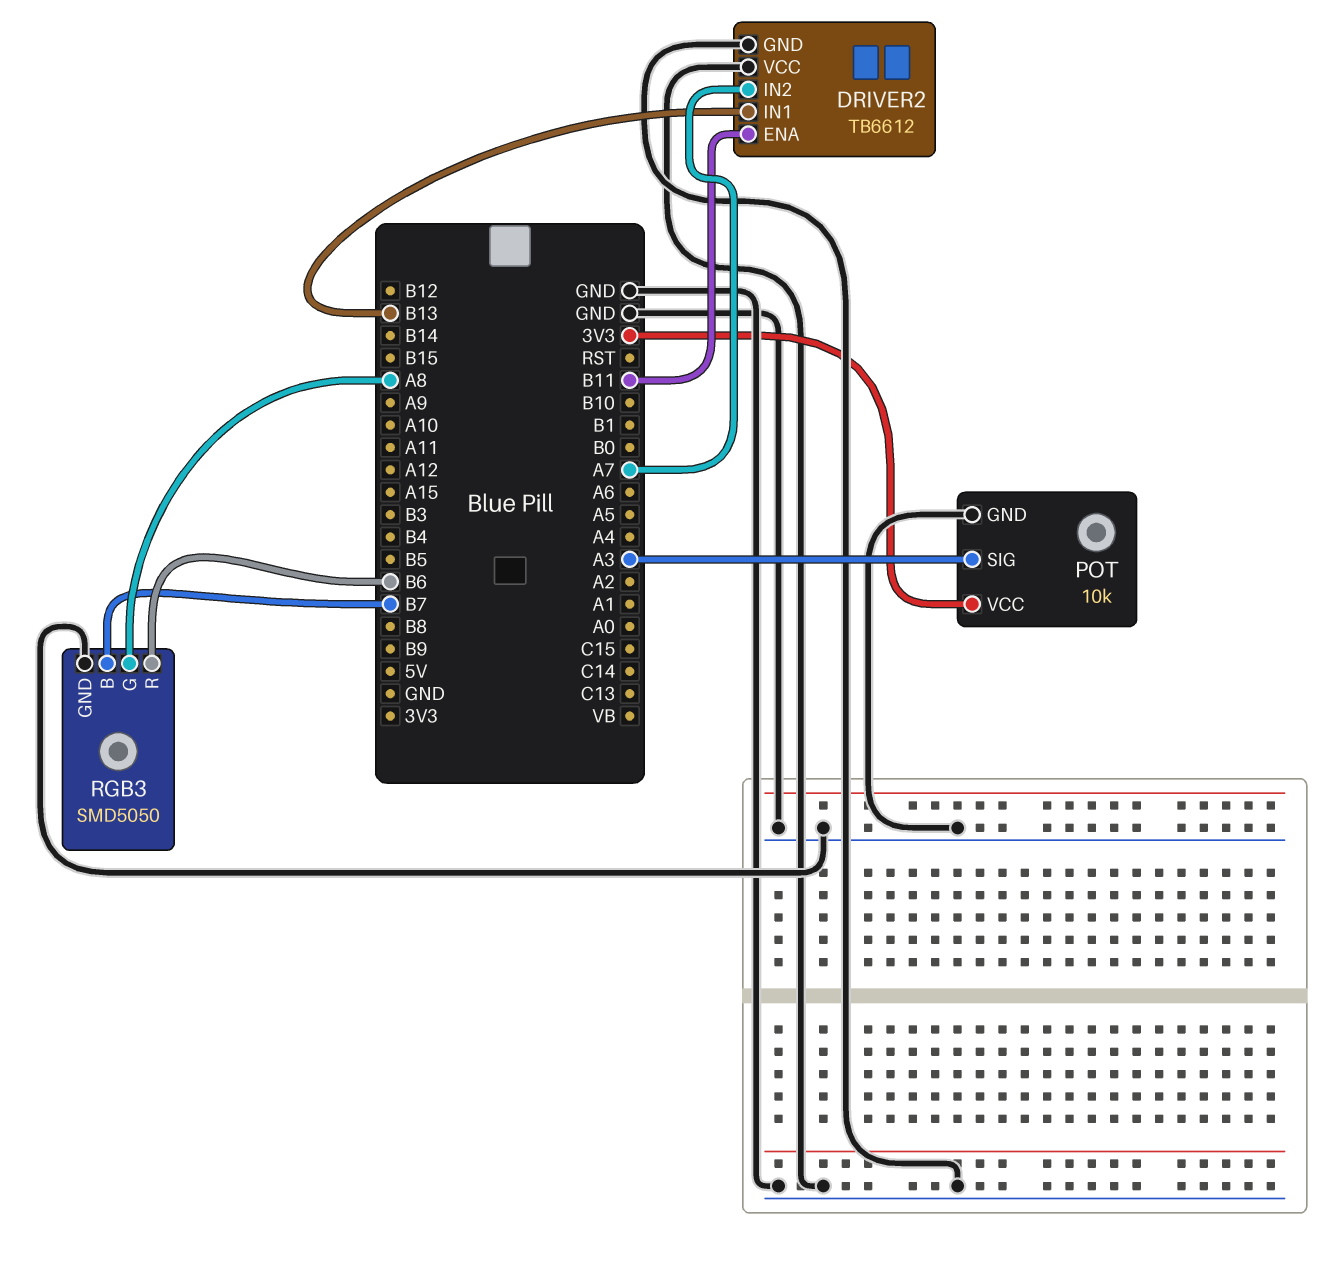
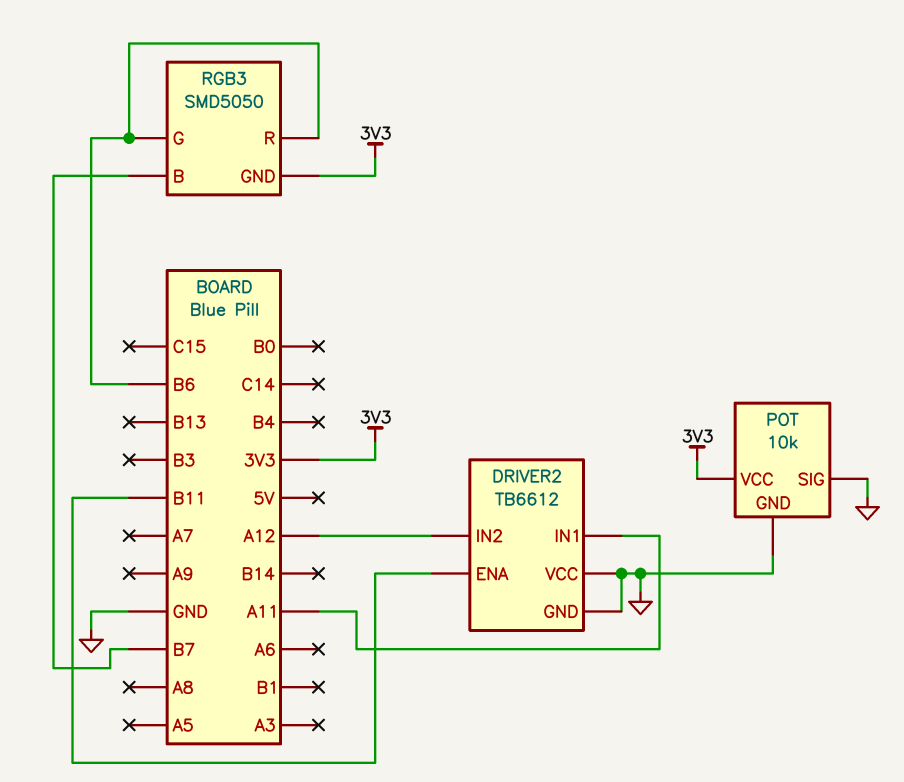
DRIVER2 pin IN1: B13 -> A11
DRIVER2 pin IN2: A7 -> A12
POT pin SIG: A3 -> GND
RGB3 pin G: A8 -> B6
RGB3 pin GND: GND -> 3V3

